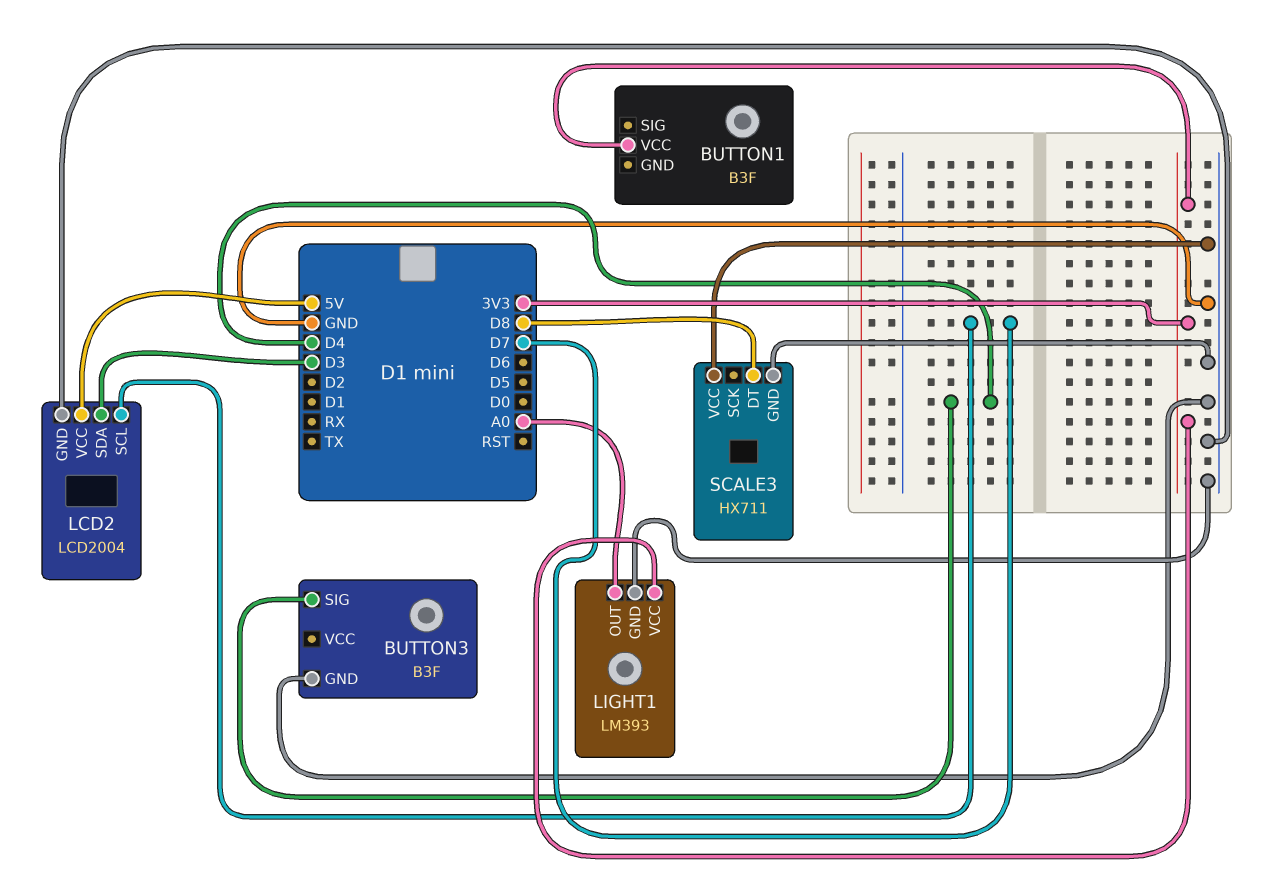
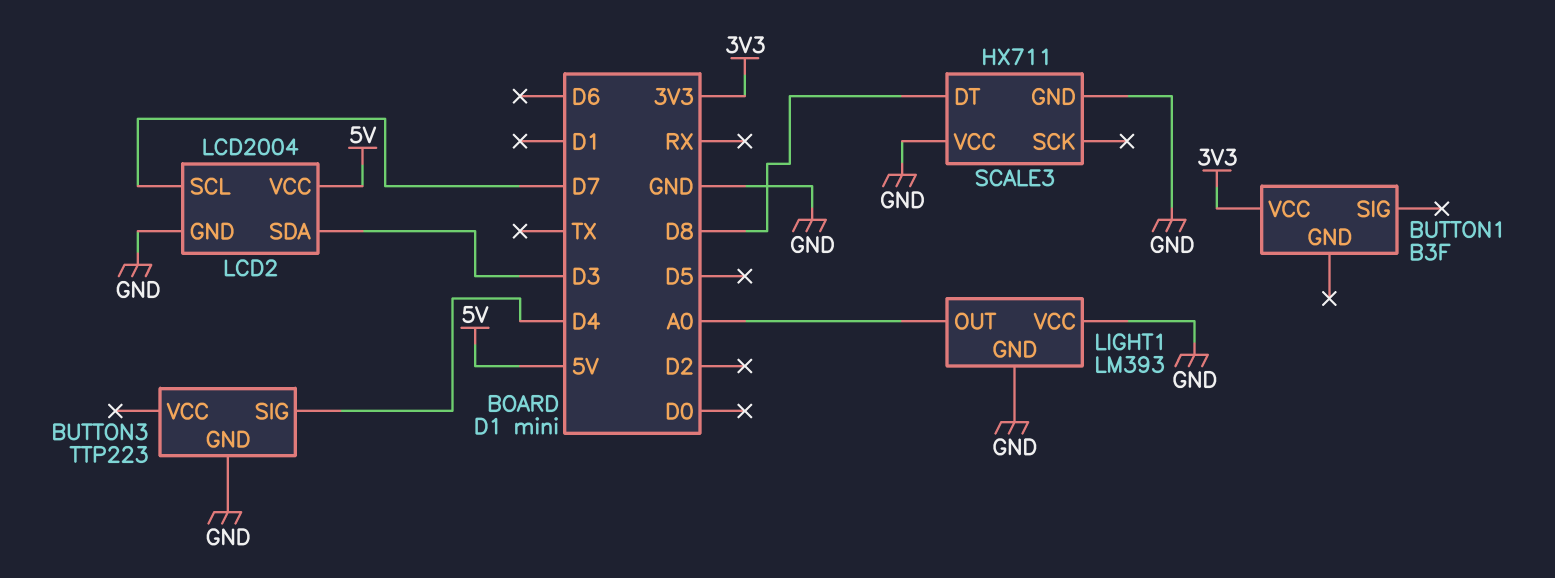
BUTTON3: B3F -> TTP223
LIGHT1 pin VCC: 3V3 -> GND

